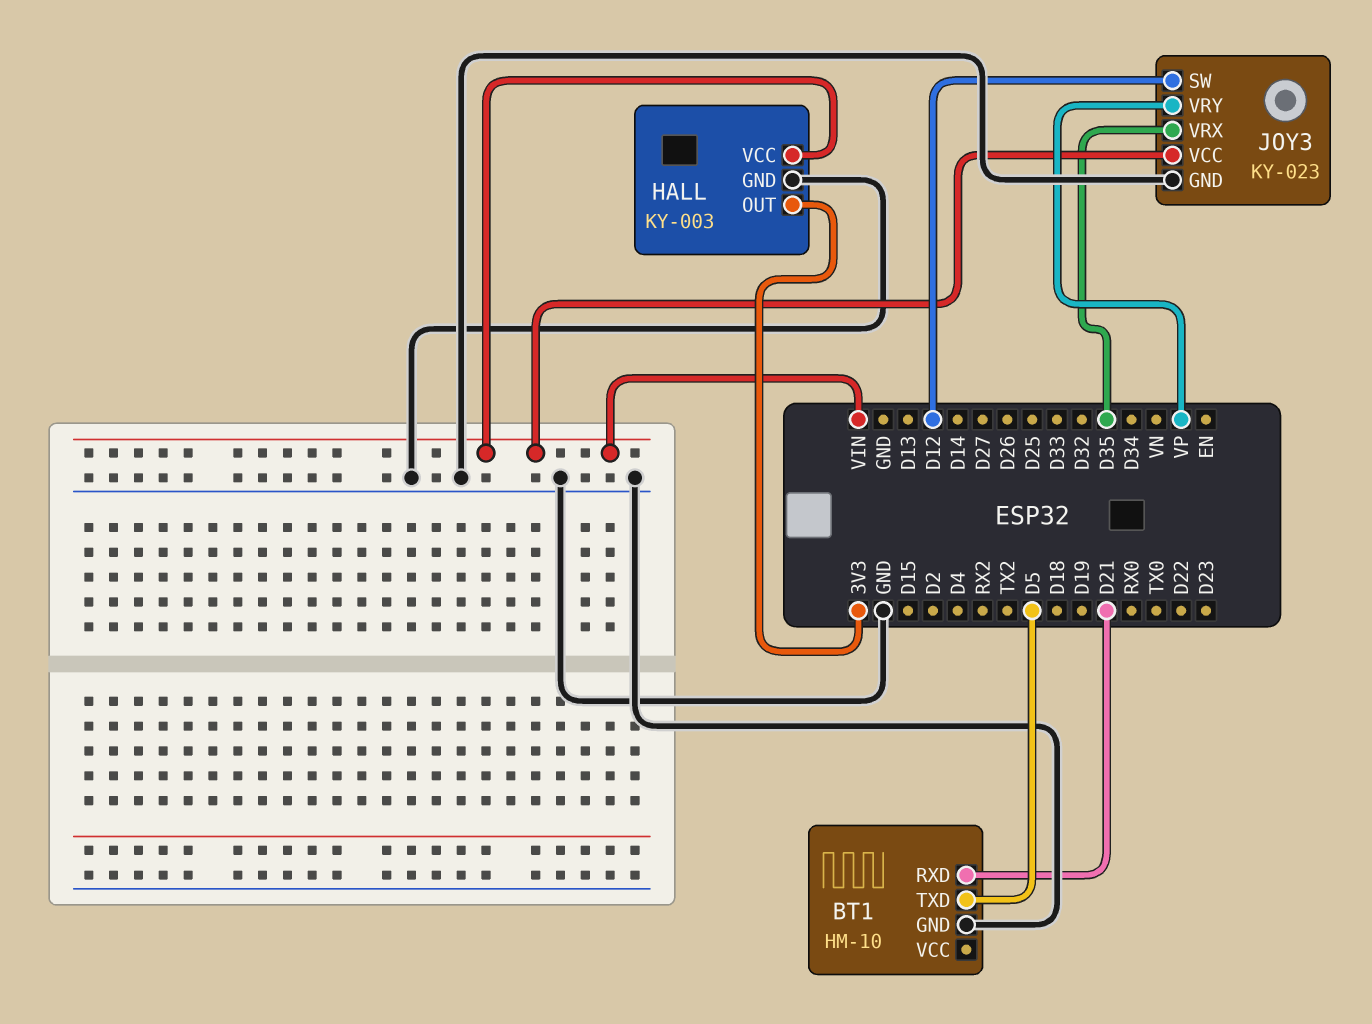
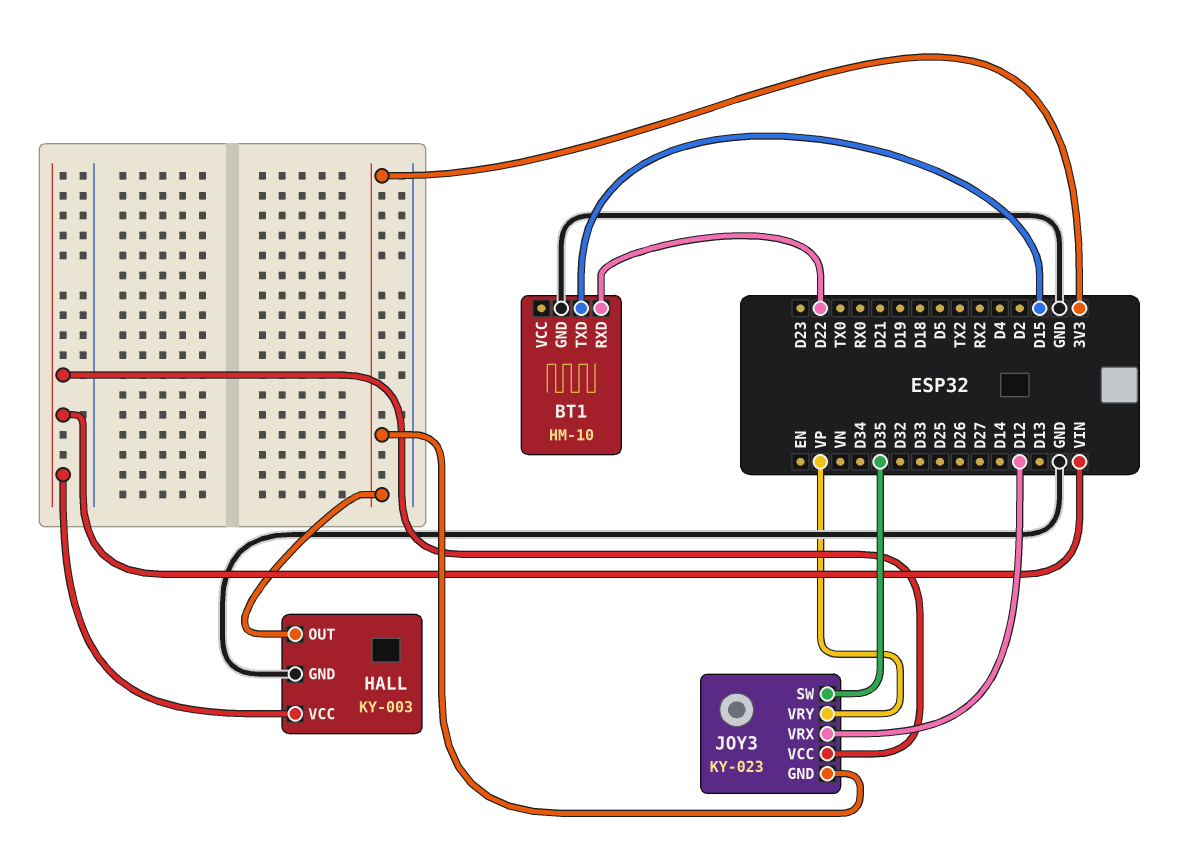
BT1 pin RXD: D21 -> D22
BT1 pin TXD: D5 -> D15
JOY3 pin GND: GND -> 3V3
JOY3 pin SW: D12 -> D35
JOY3 pin VRX: D35 -> D12

